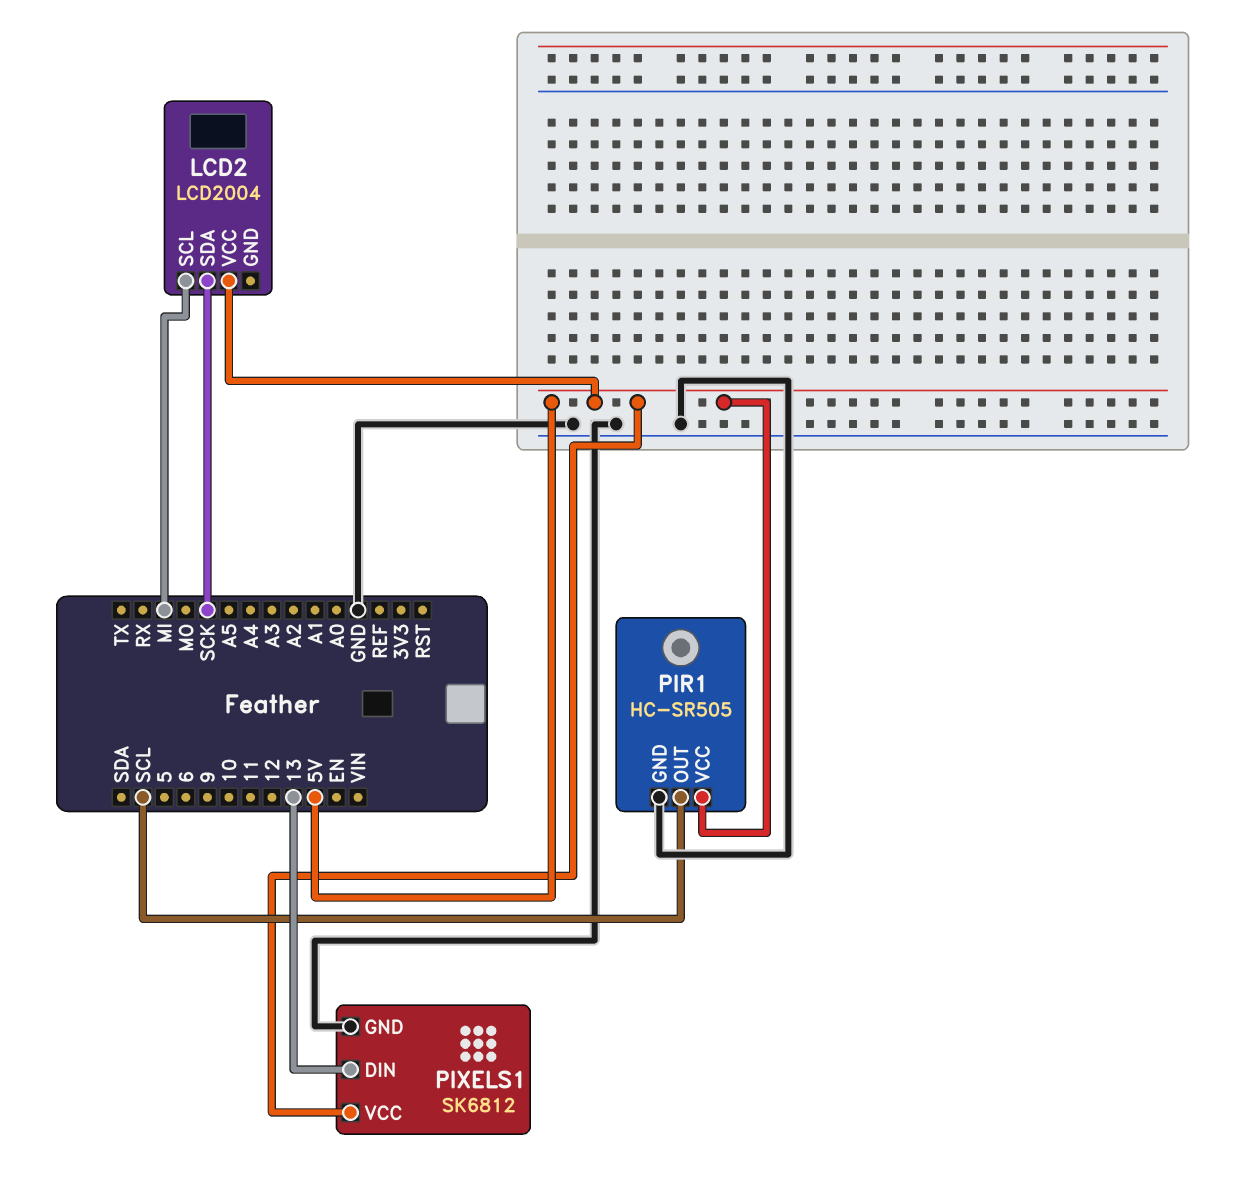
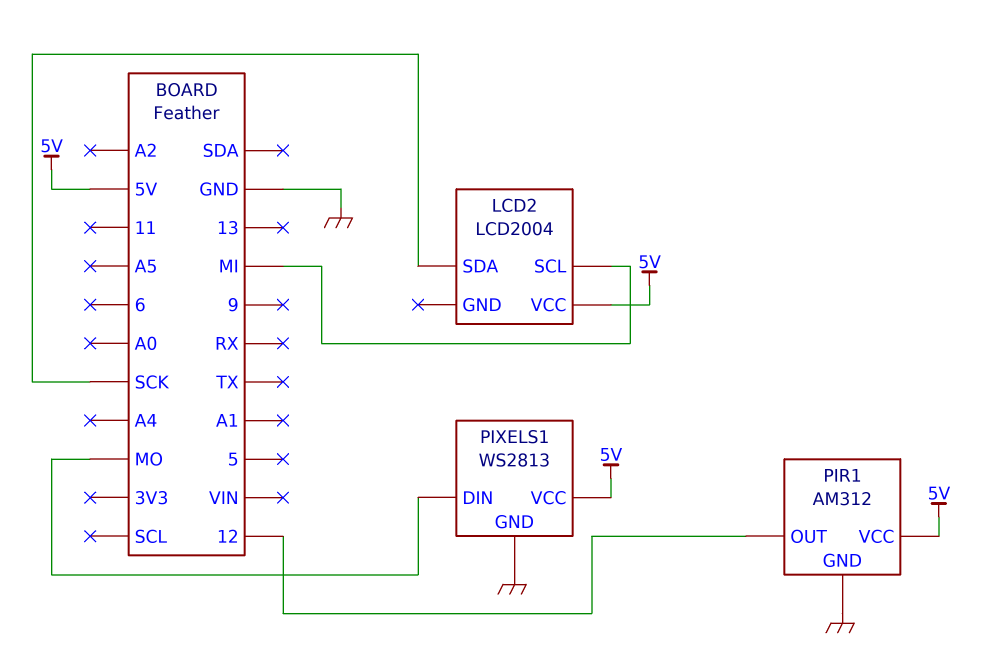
PIR1: HC-SR505 -> AM312
PIR1 pin OUT: SCL -> 12
PIXELS1: SK6812 -> WS2813
PIXELS1 pin DIN: 13 -> MO

